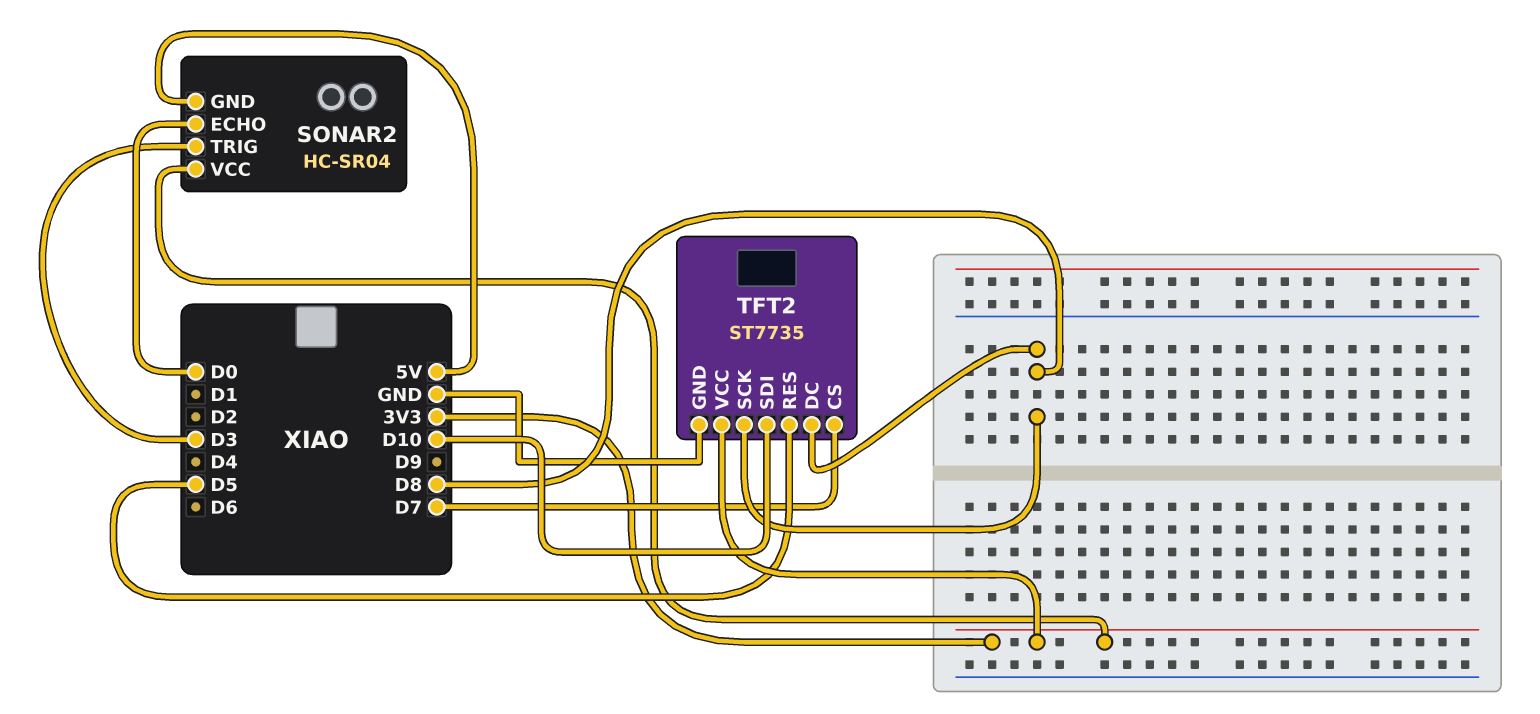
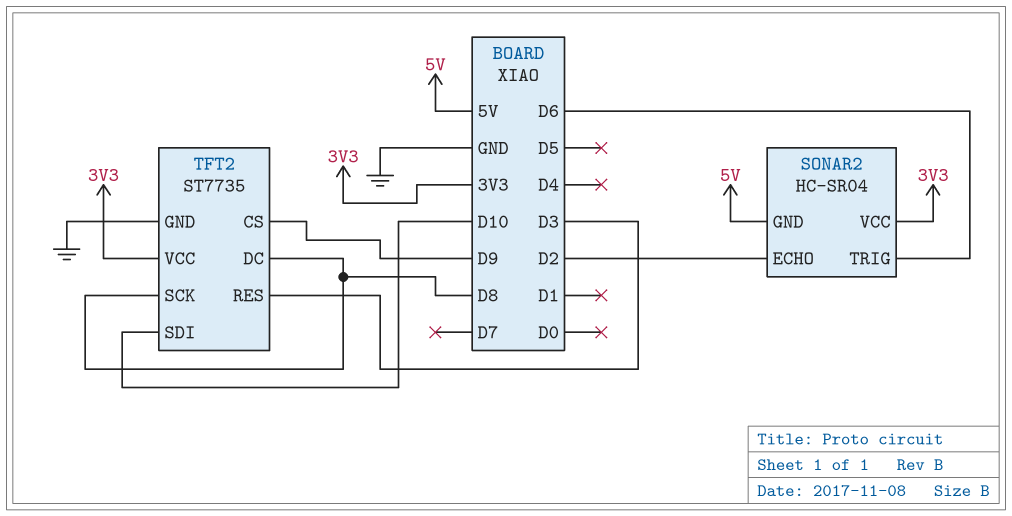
SONAR2 pin ECHO: D0 -> D2
SONAR2 pin TRIG: D3 -> D6
TFT2 pin CS: D7 -> D9
TFT2 pin RES: D5 -> D3

